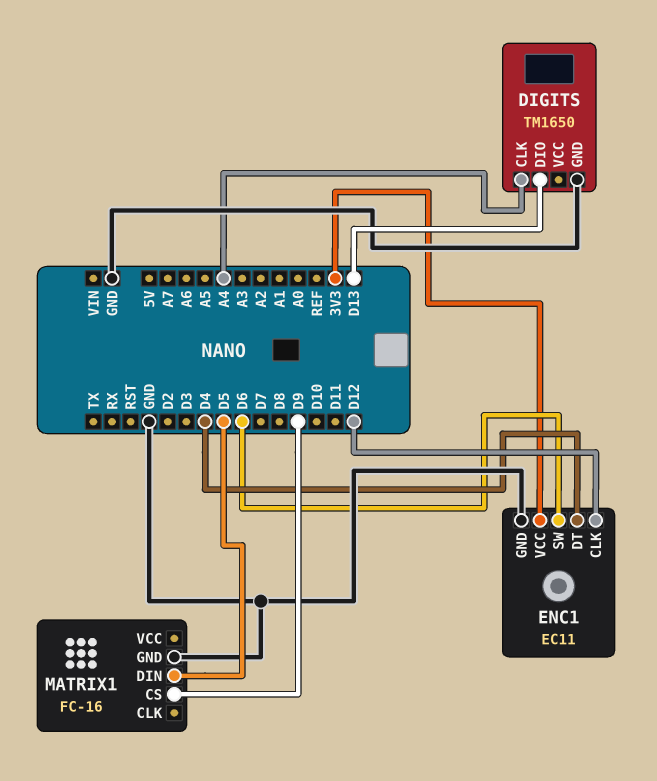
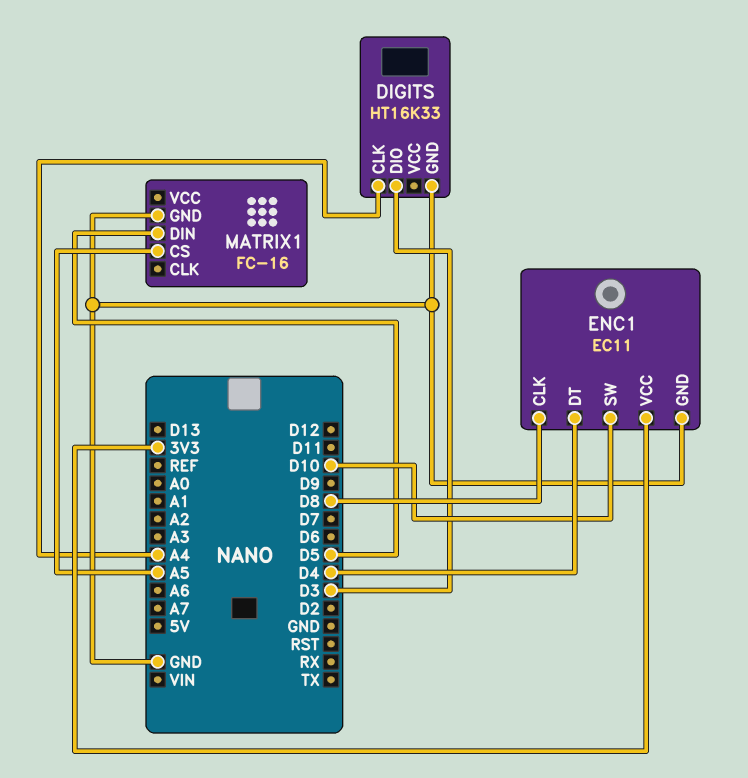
DIGITS: TM1650 -> HT16K33
DIGITS pin DIO: D13 -> D3
ENC1 pin CLK: D12 -> D8
ENC1 pin SW: D6 -> D10
MATRIX1 pin CS: D9 -> A5

